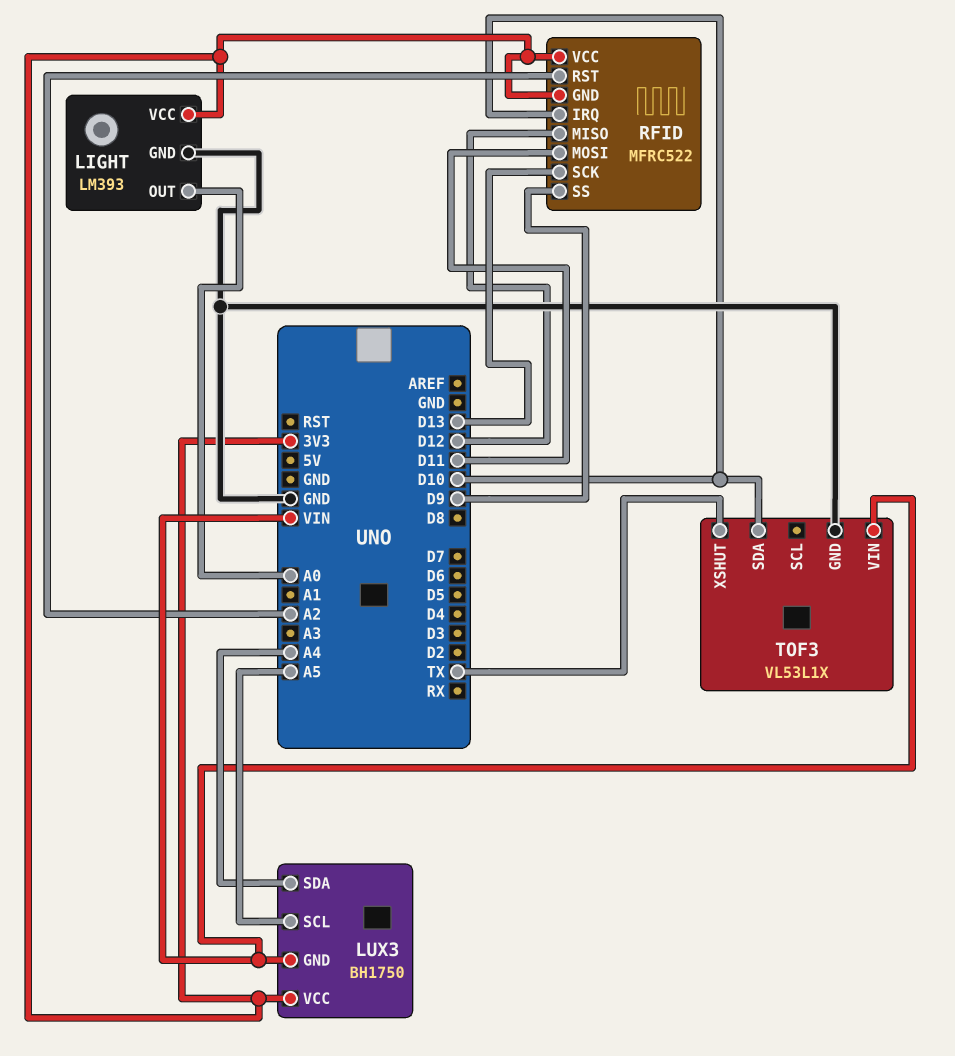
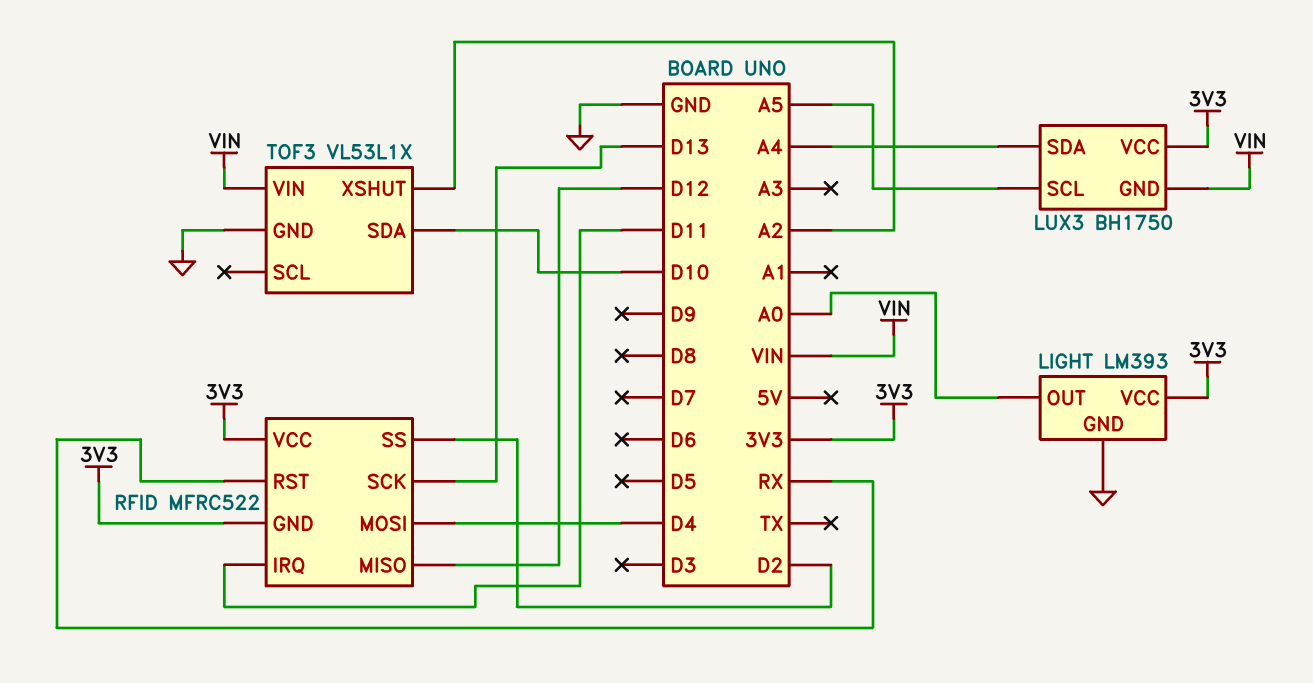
RFID pin IRQ: D10 -> D11
RFID pin MOSI: D11 -> D4
RFID pin RST: A2 -> RX
RFID pin SS: D9 -> D2
TOF3 pin XSHUT: TX -> A2

